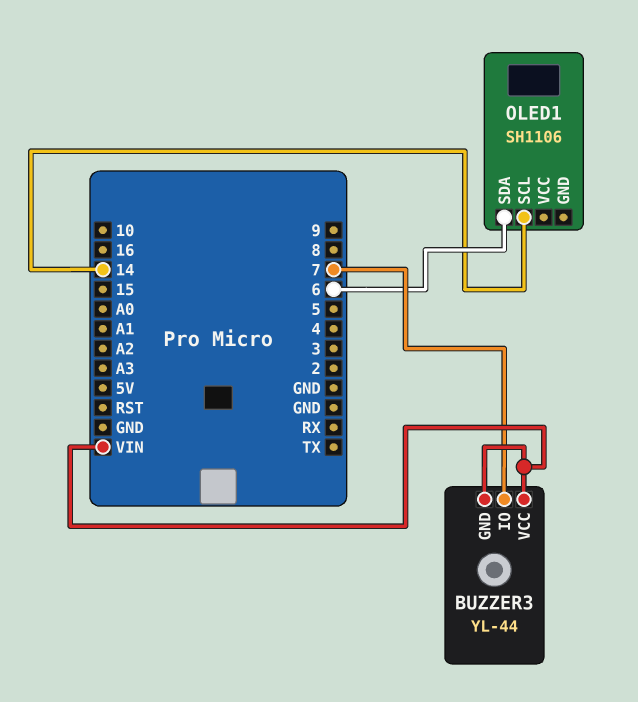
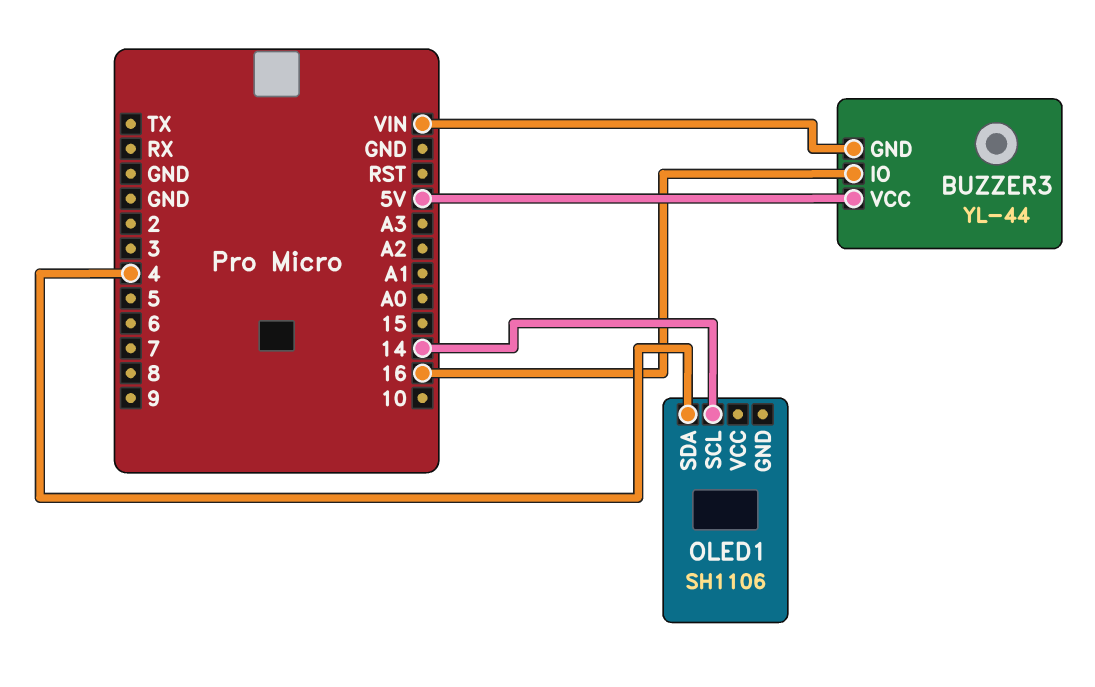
BUZZER3 pin IO: 7 -> 16
BUZZER3 pin VCC: VIN -> 5V
OLED1 pin SDA: 6 -> 4

